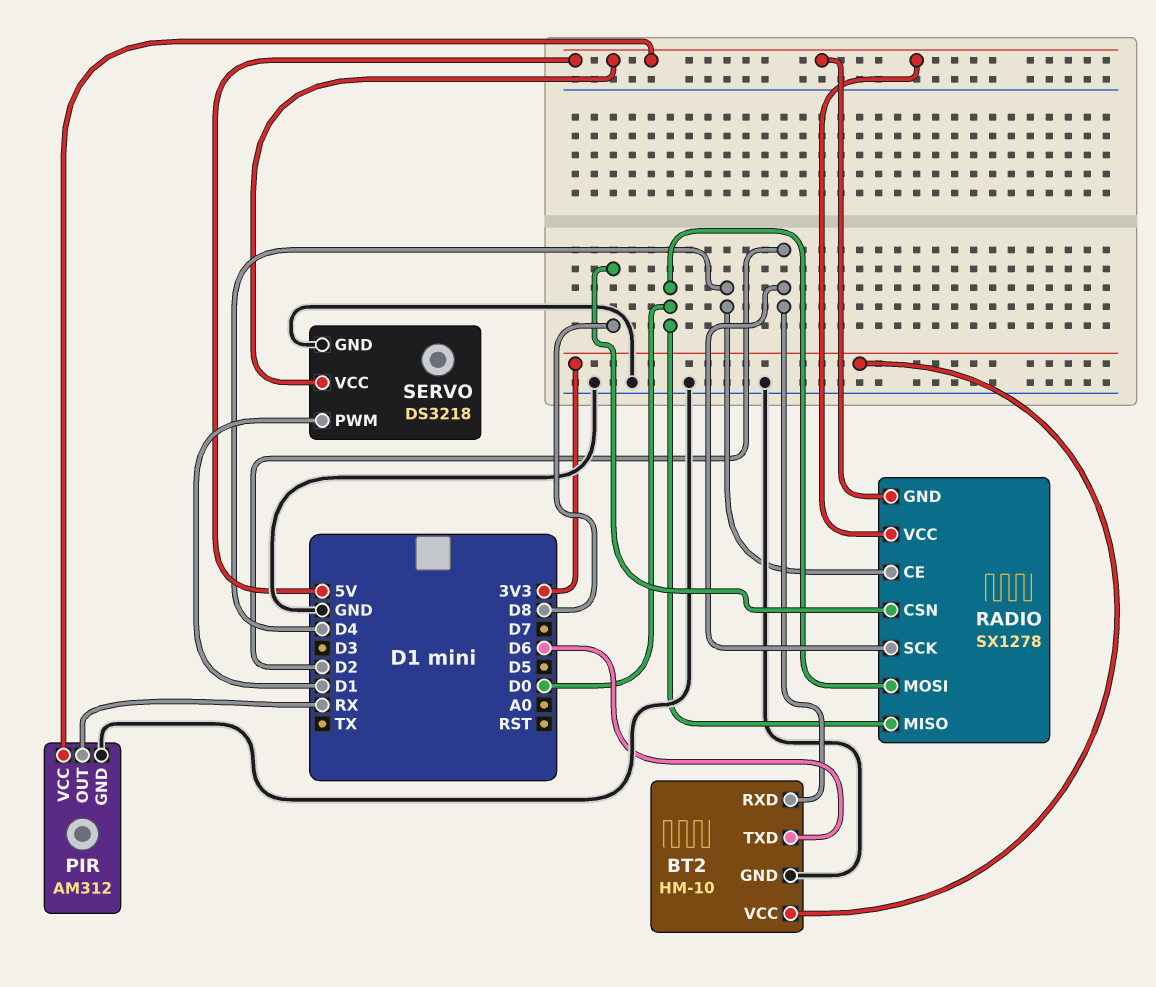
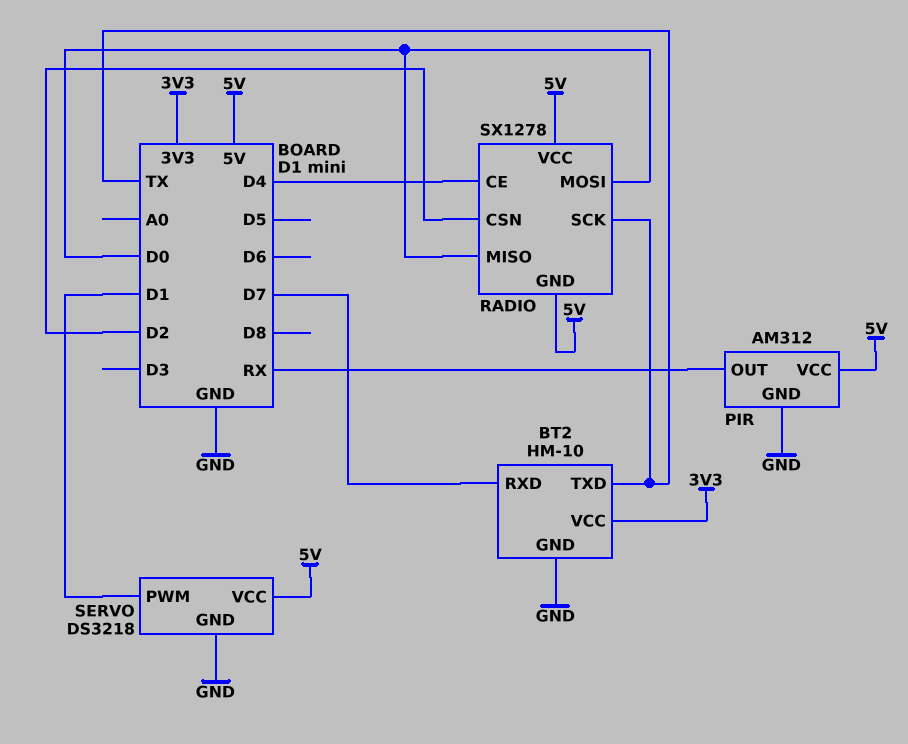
BT2 pin RXD: D2 -> D7
BT2 pin TXD: D6 -> TX
RADIO pin CSN: D8 -> D2
RADIO pin SCK: D2 -> TX

